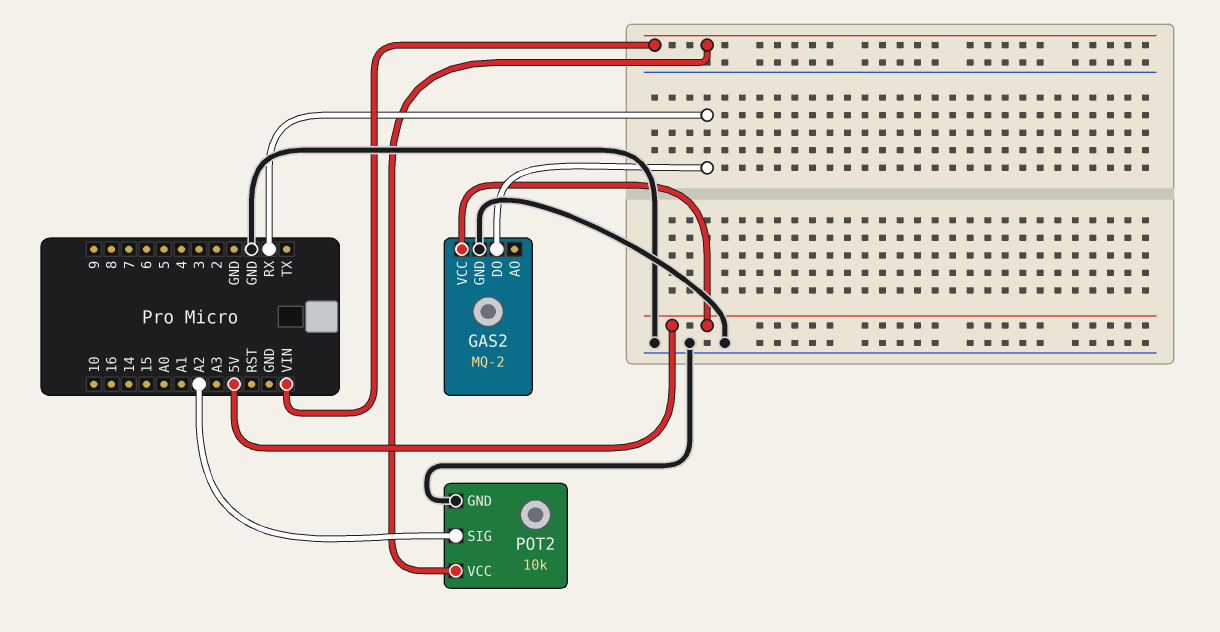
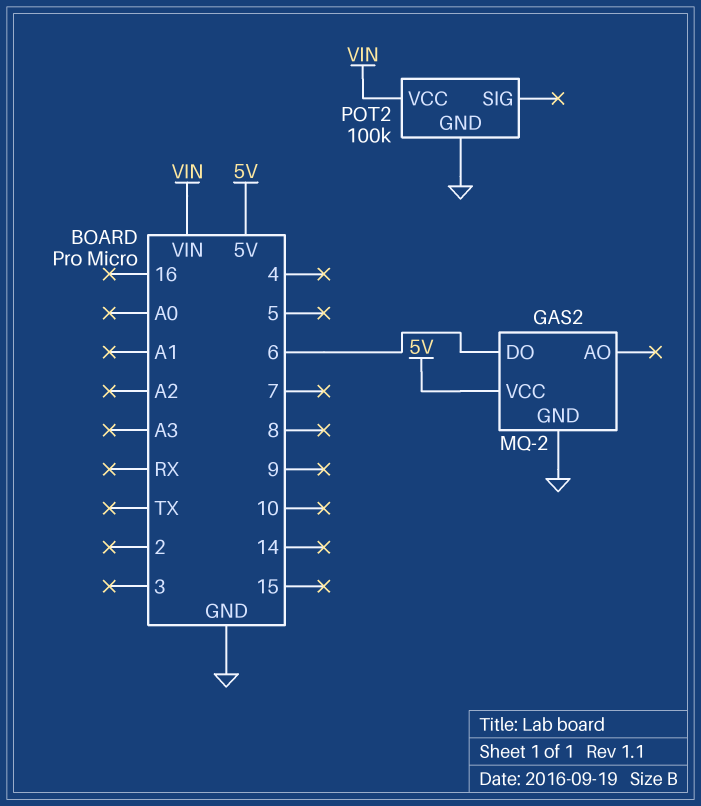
GAS2 pin DO: RX -> 6
POT2: 10k -> 100k
POT2 pin SIG: A2 -> none

